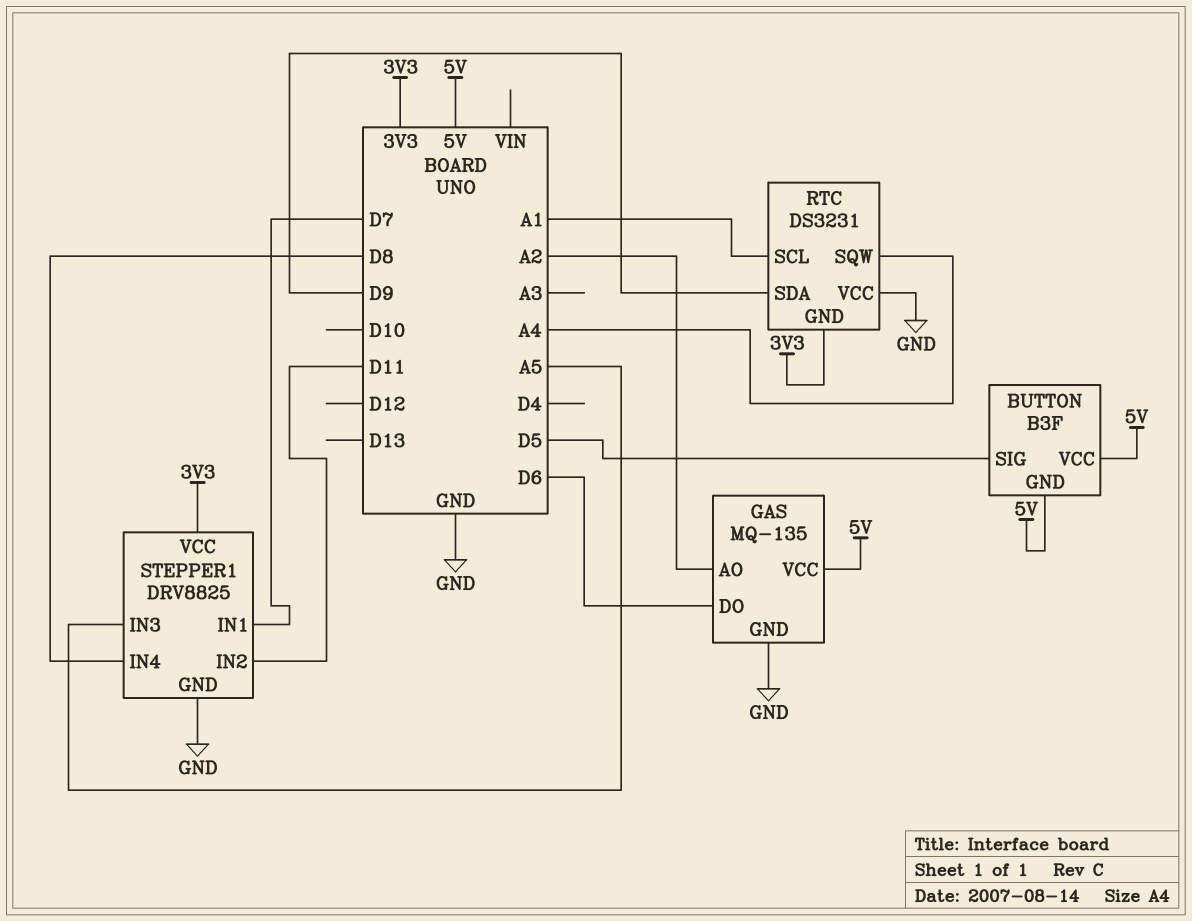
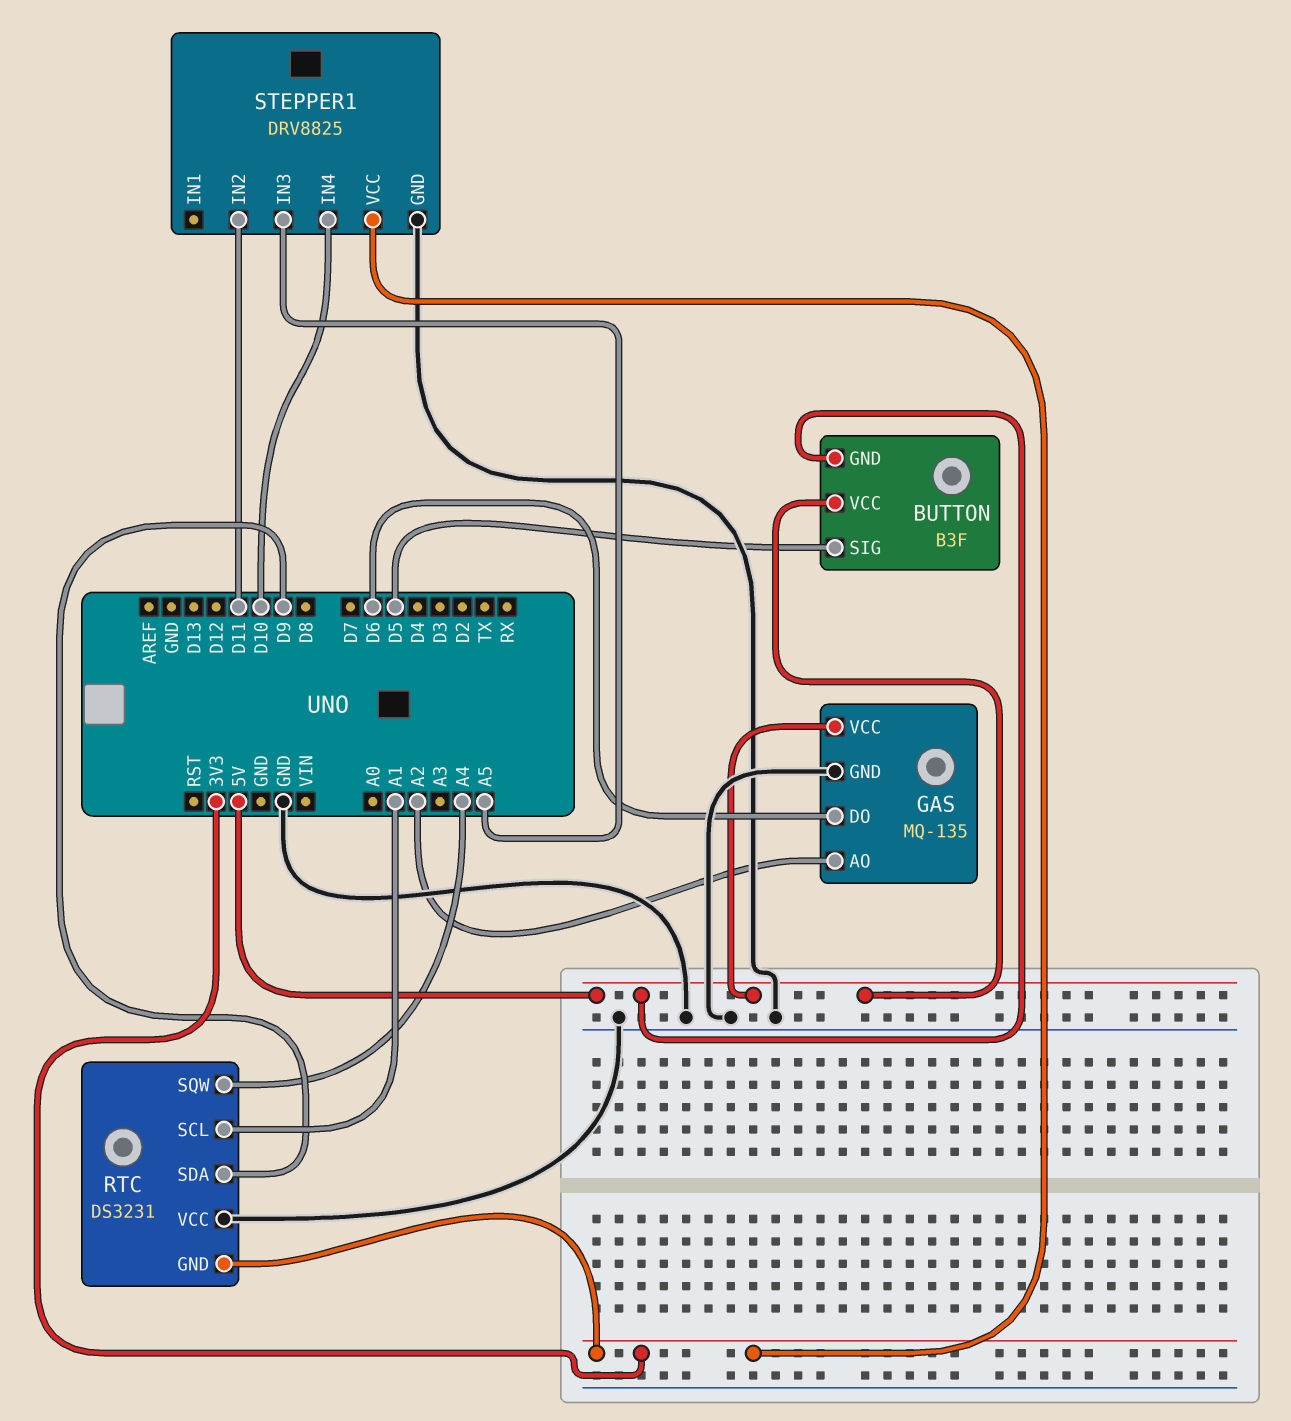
STEPPER1 pin IN1: D7 -> none
STEPPER1 pin IN4: D8 -> D10

